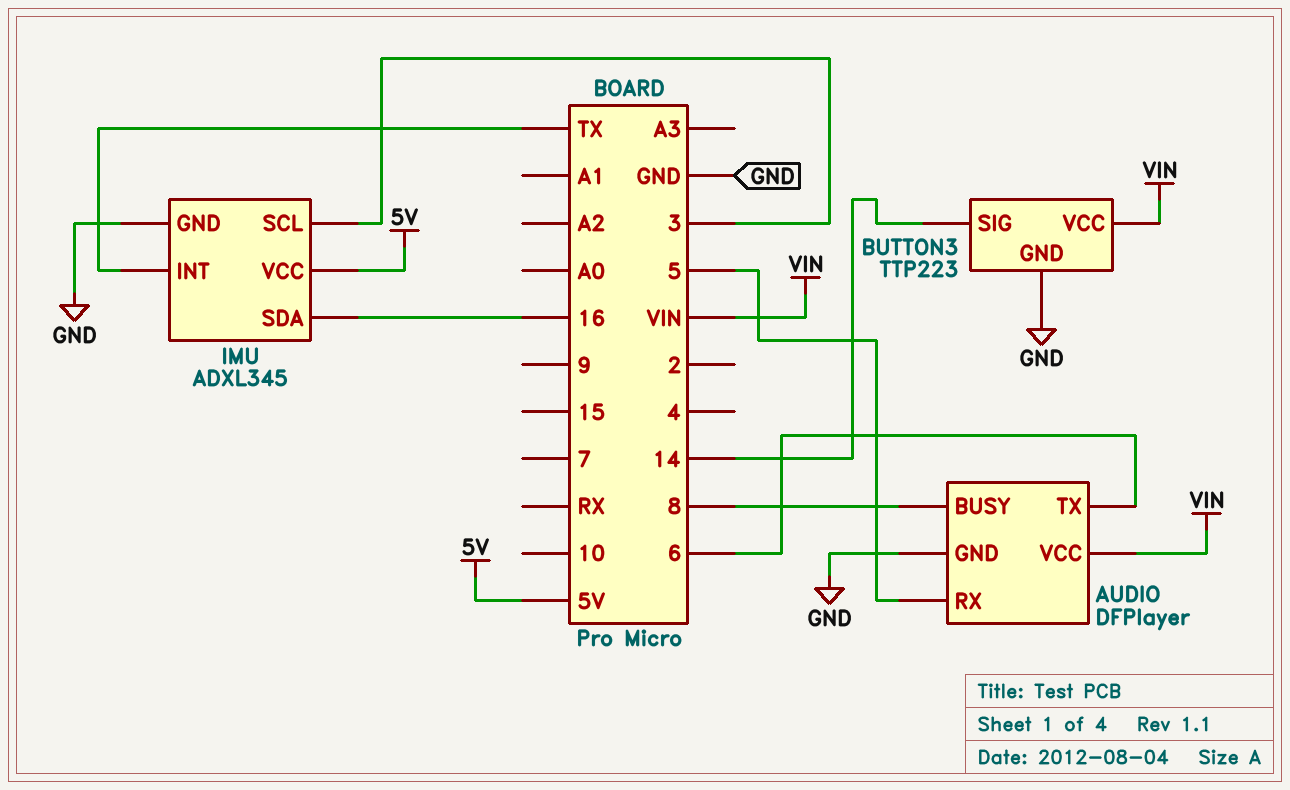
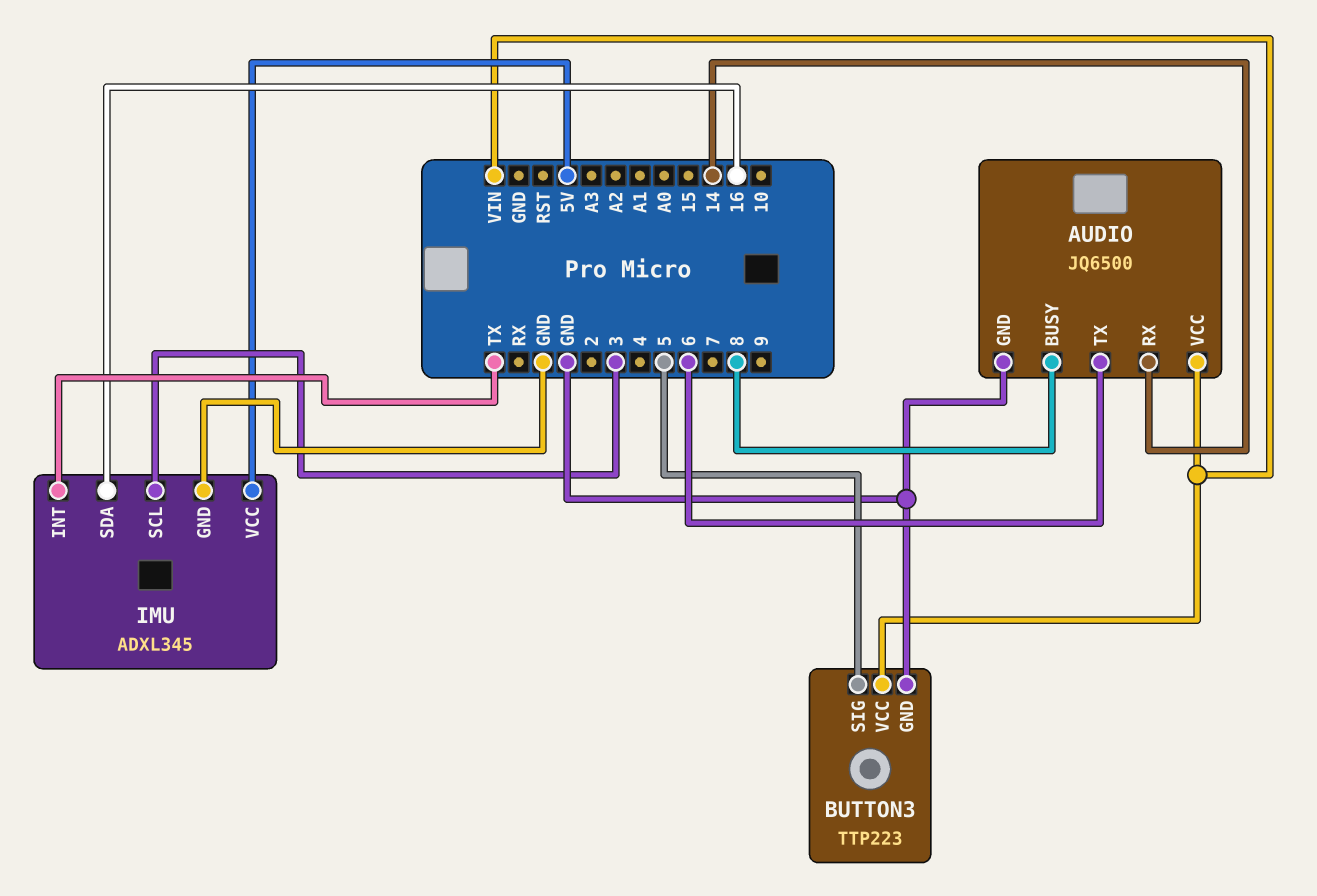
AUDIO: DFPlayer -> JQ6500
AUDIO pin RX: 5 -> 14
BUTTON3 pin SIG: 14 -> 5

